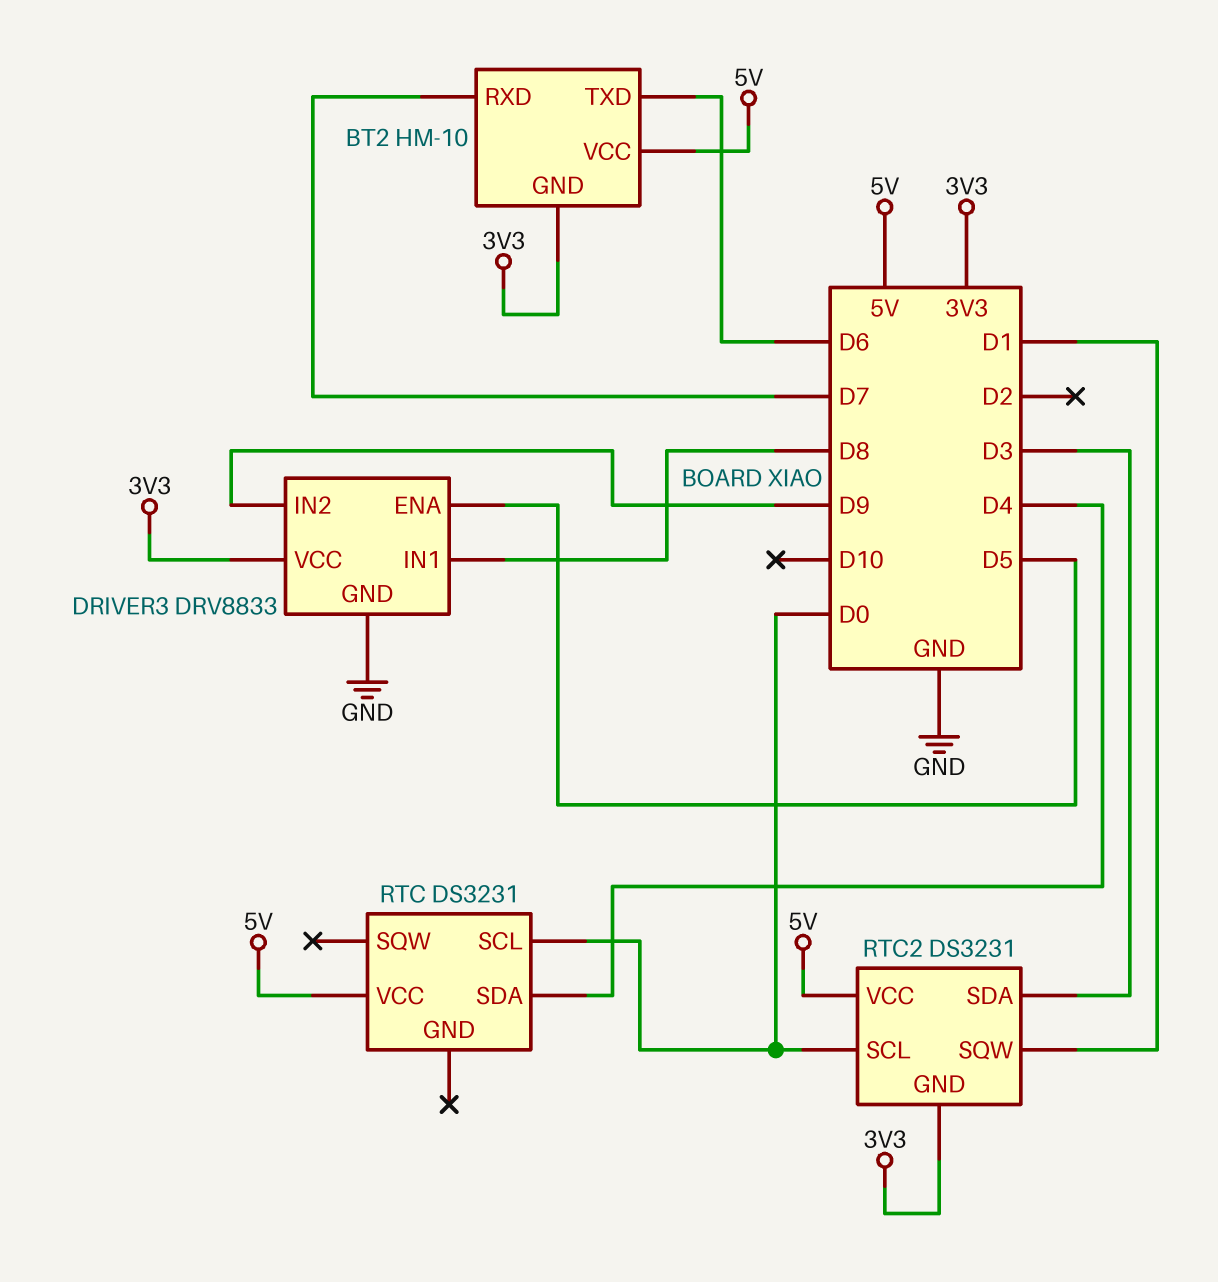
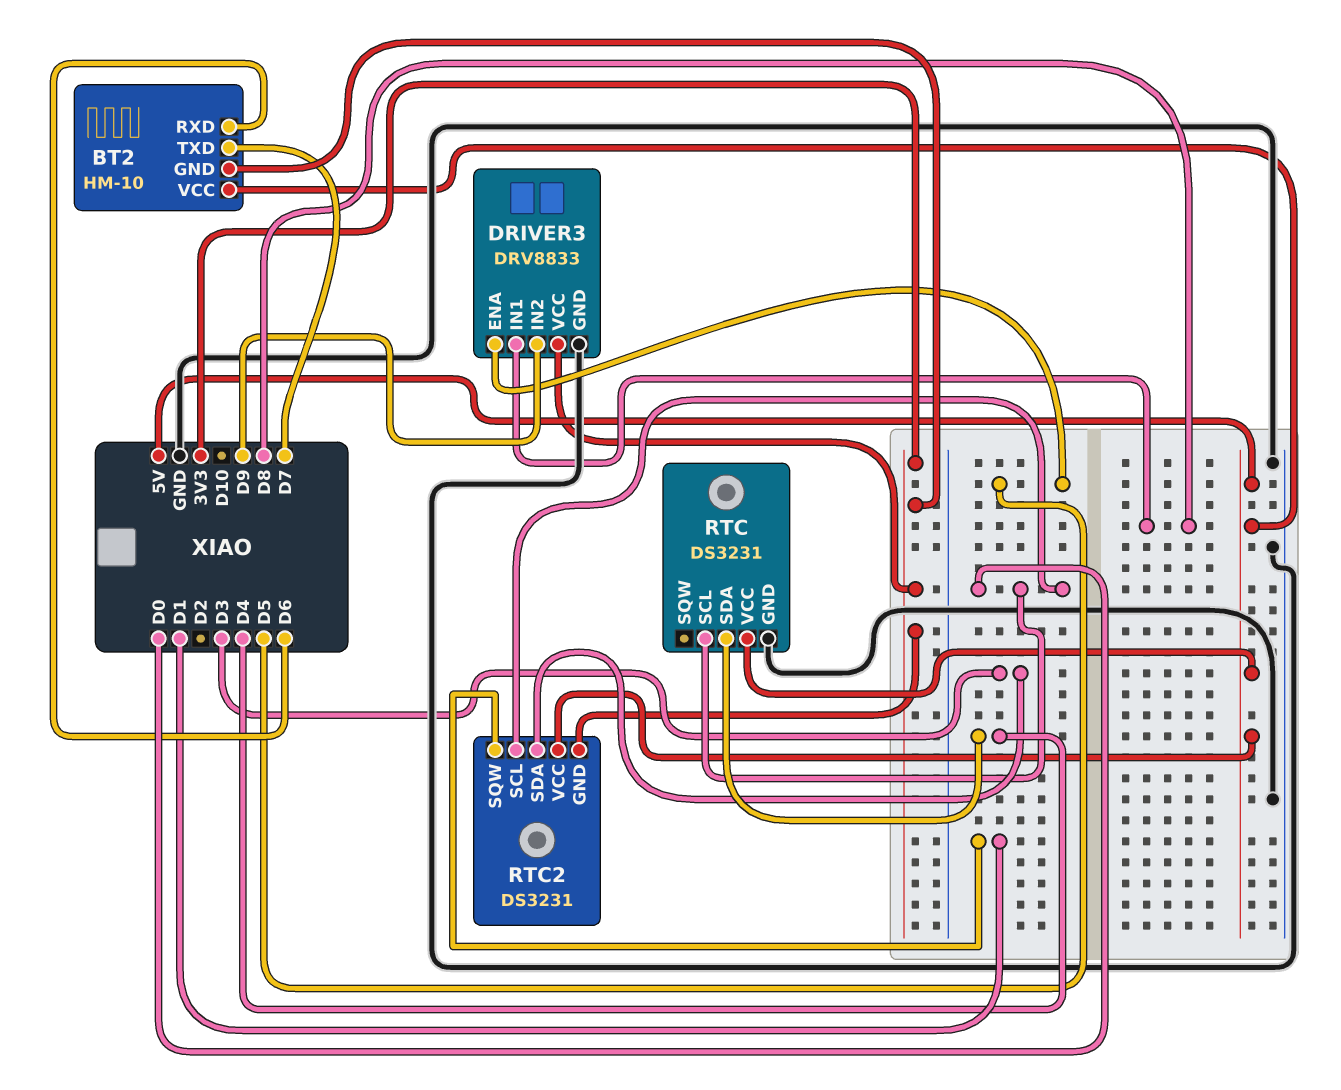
BT2 pin RXD: D7 -> D6
BT2 pin TXD: D6 -> D7
RTC pin GND: none -> GND

